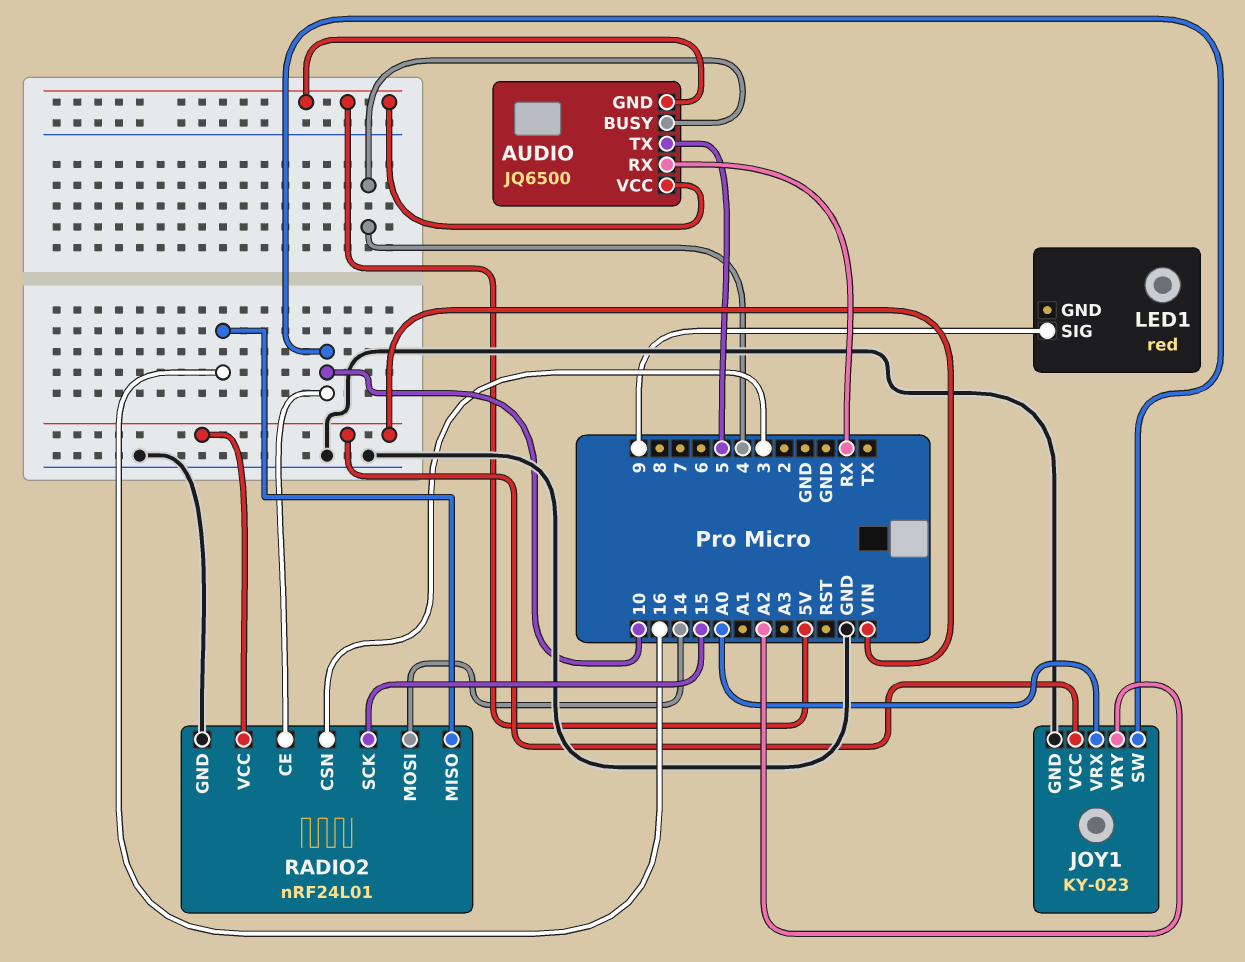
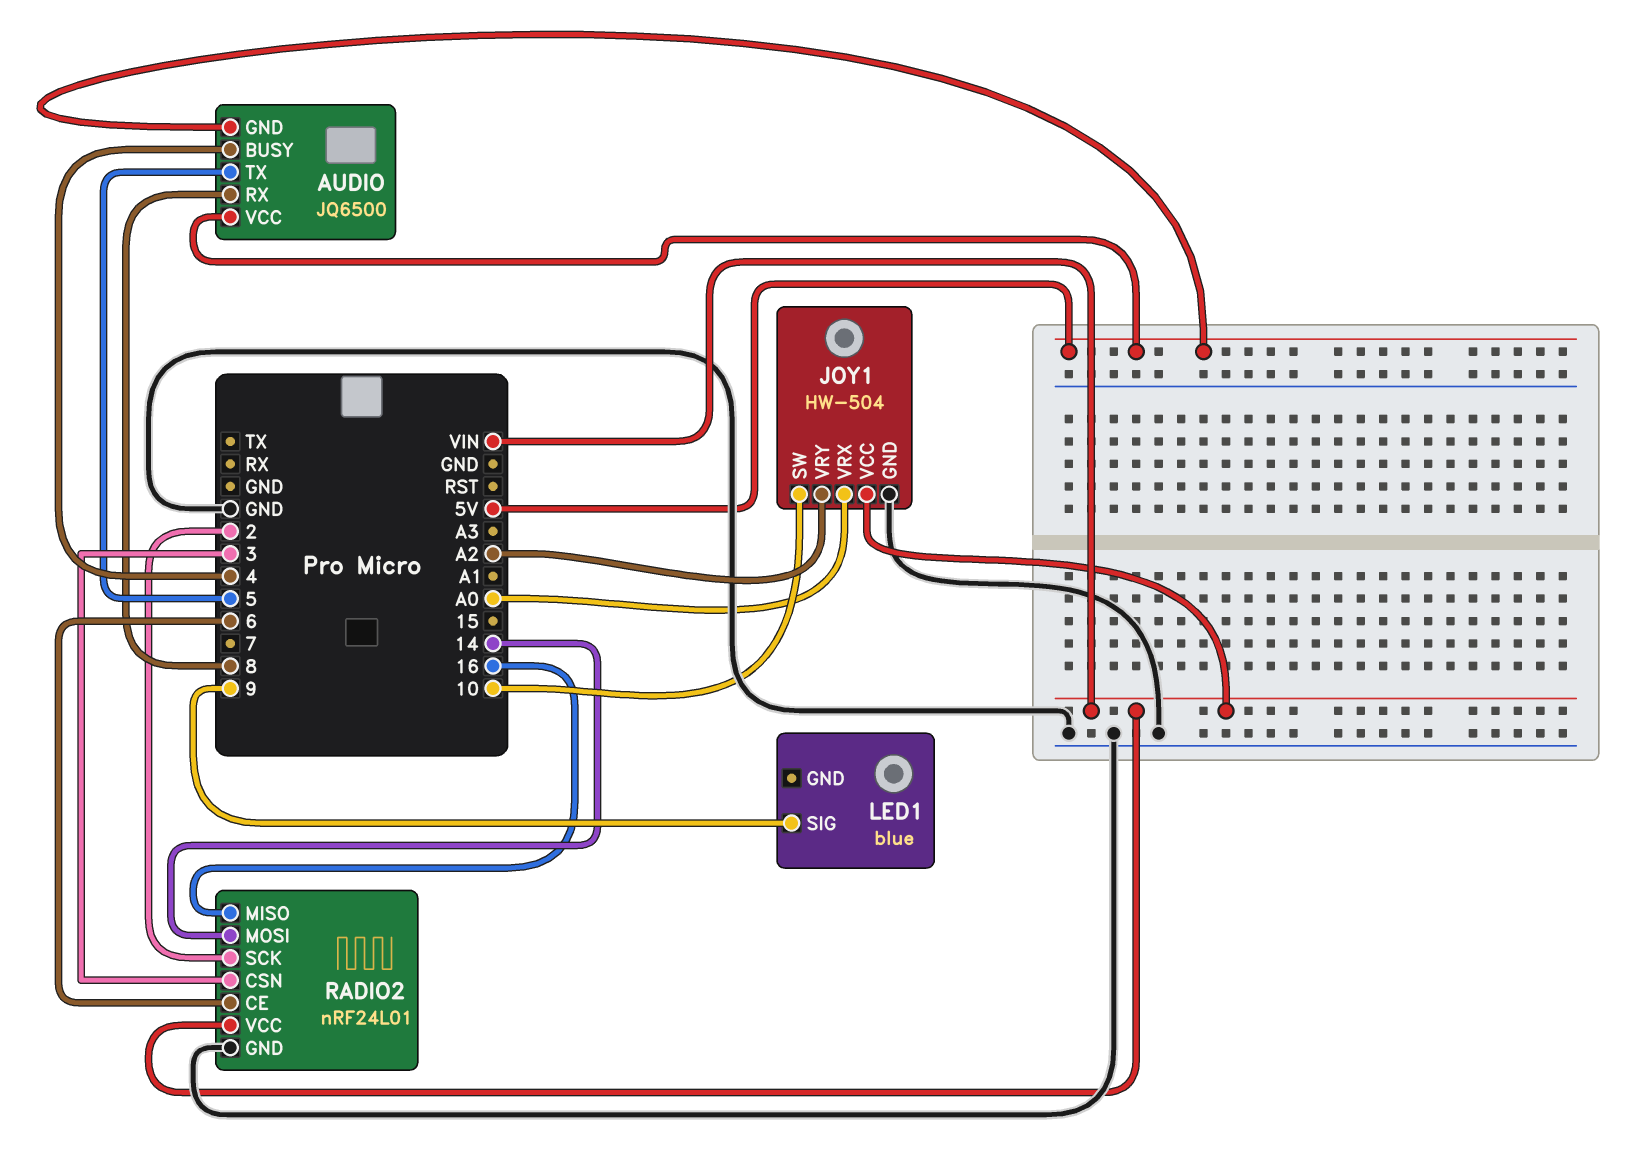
AUDIO pin RX: RX -> 8
JOY1: KY-023 -> HW-504
LED1: red -> blue
RADIO2 pin CE: 10 -> 6
RADIO2 pin SCK: 15 -> 2

